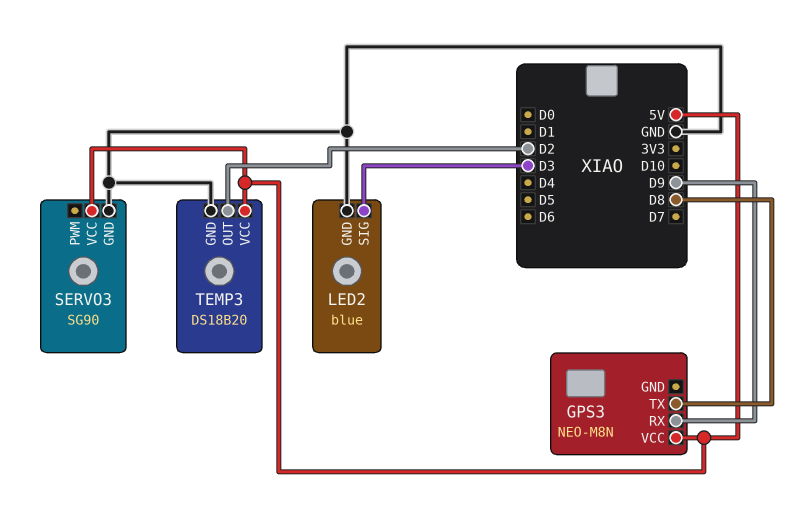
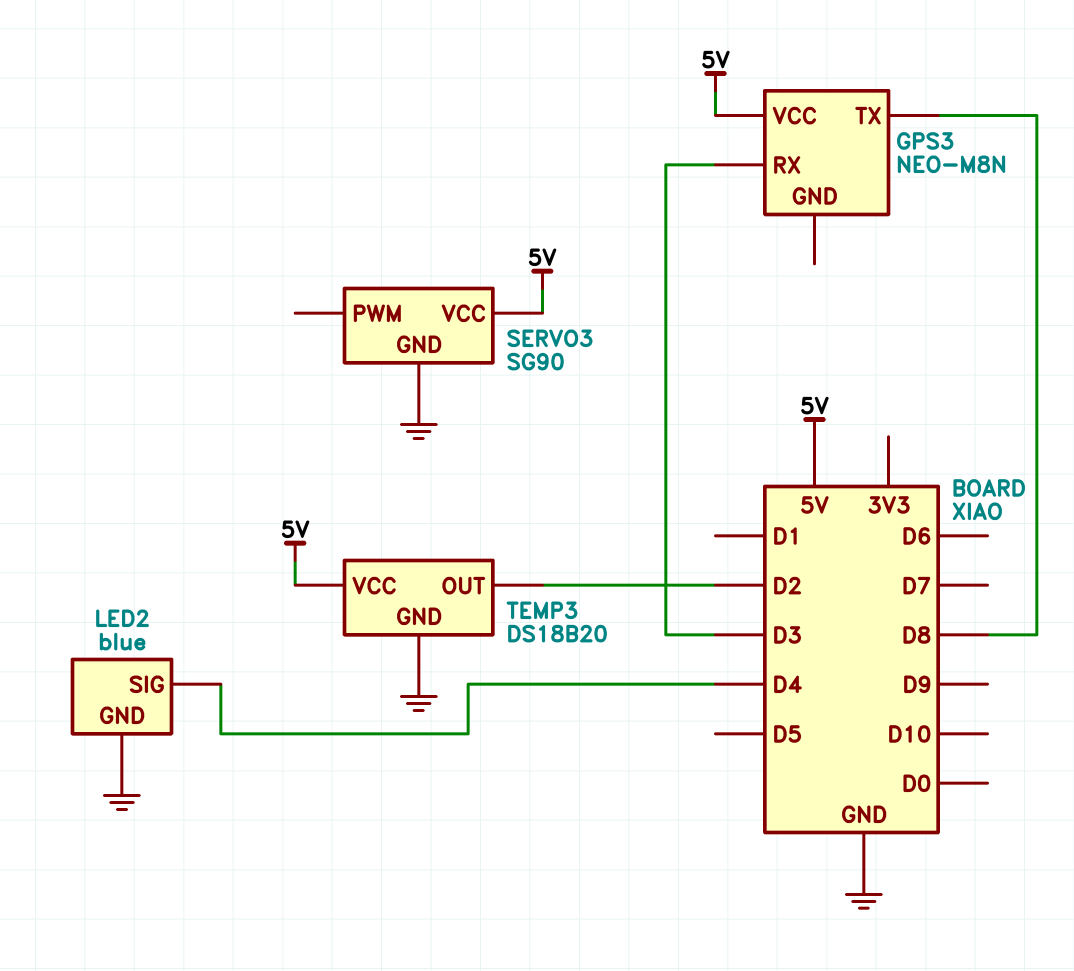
GPS3 pin RX: D9 -> D3
LED2 pin SIG: D3 -> D4

